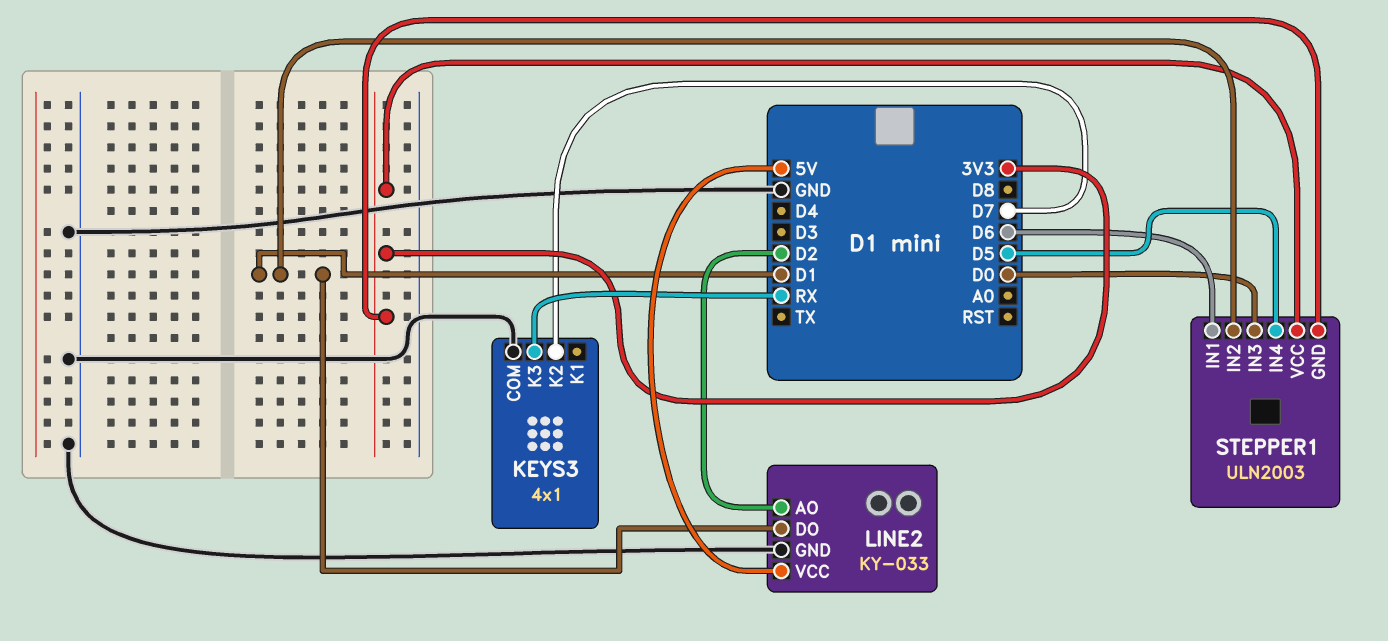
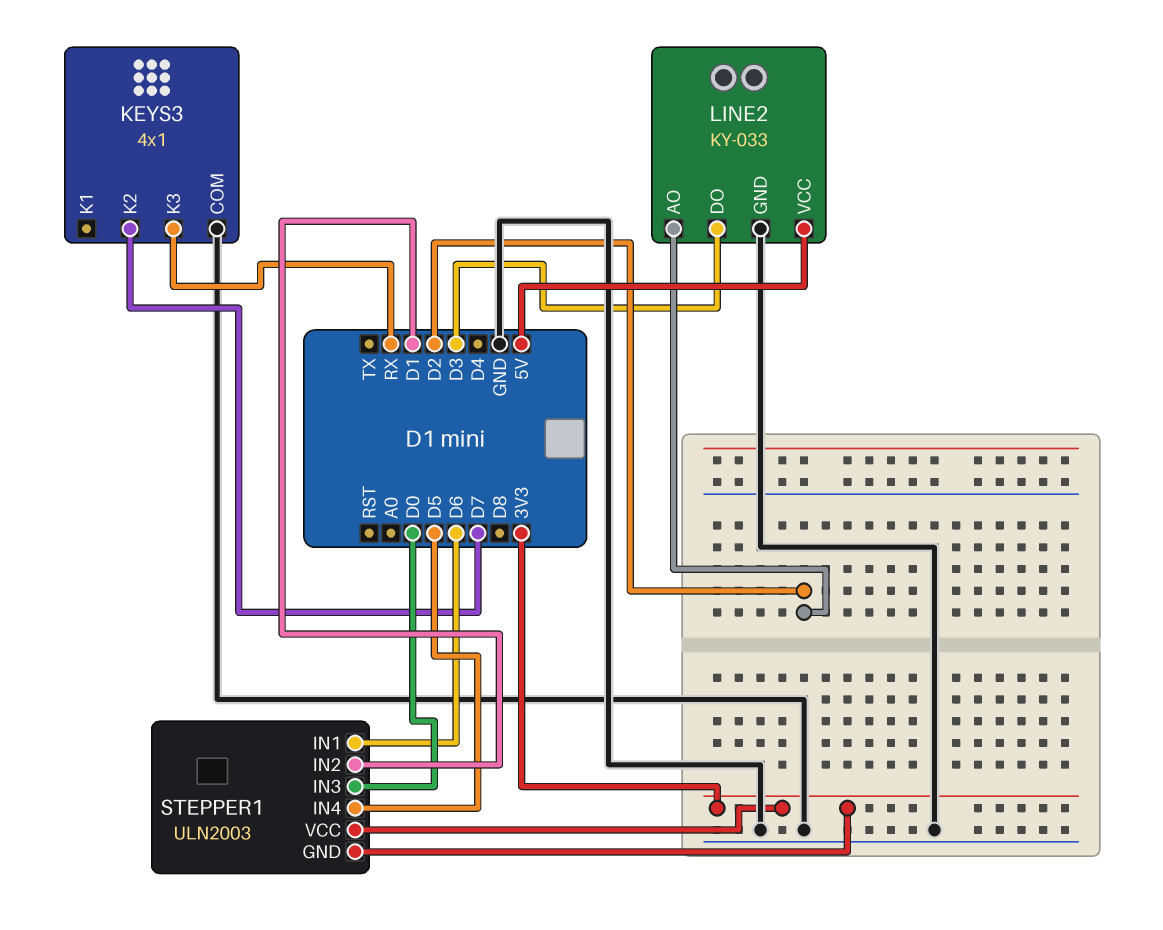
LINE2 pin DO: D1 -> D3

